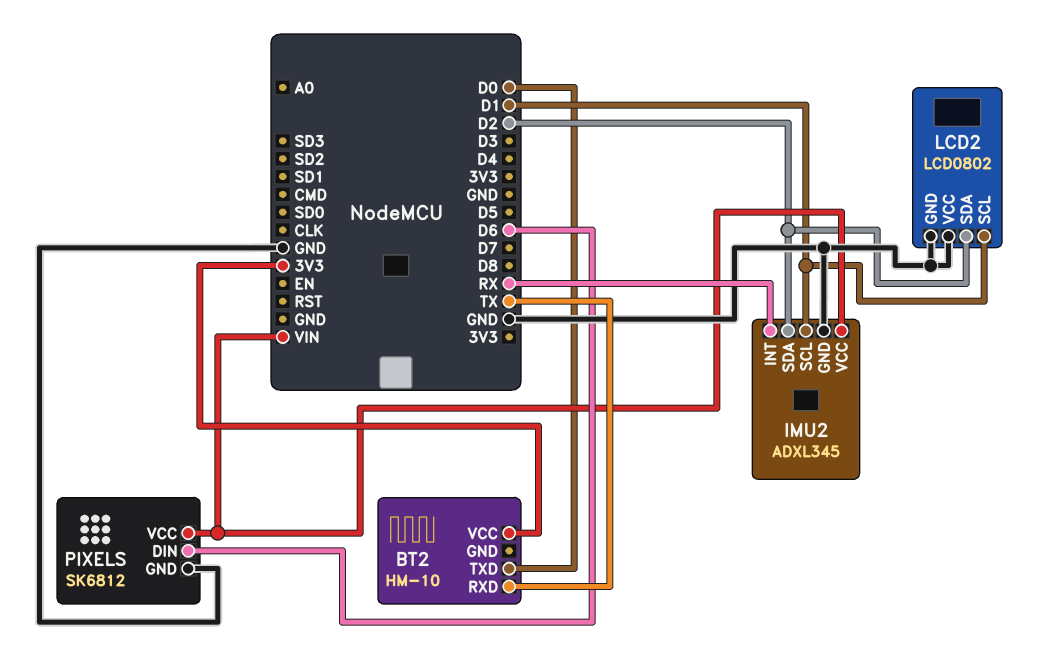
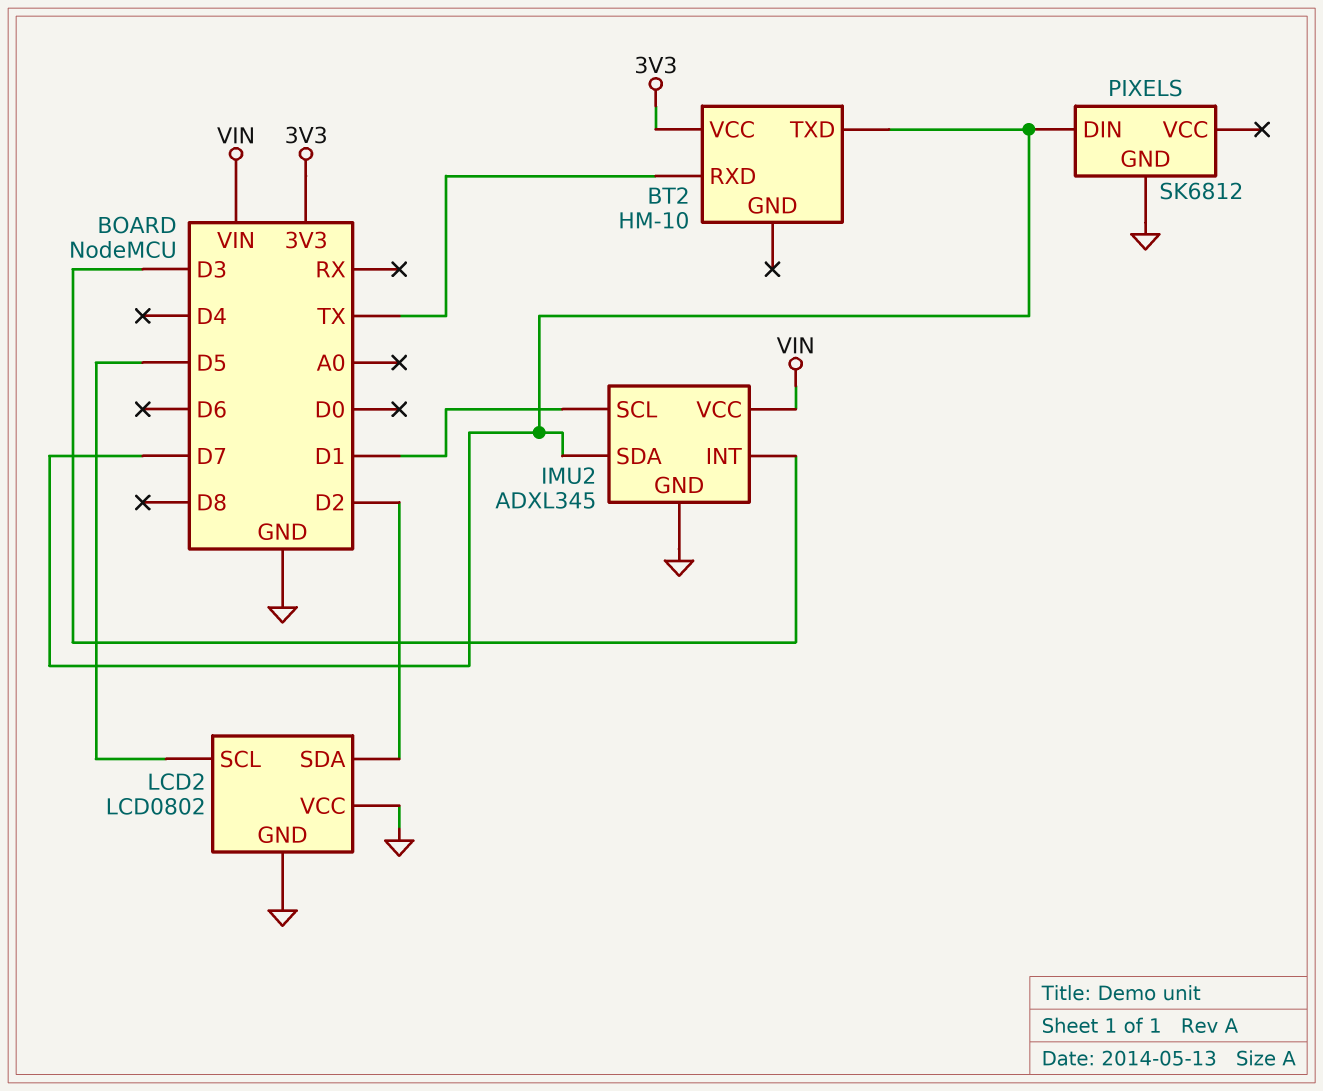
BT2 pin TXD: D0 -> D7
IMU2 pin INT: RX -> D3
IMU2 pin SDA: D2 -> D7
LCD2 pin SCL: D1 -> D5
PIXELS pin DIN: D6 -> D7
PIXELS pin VCC: VIN -> none

